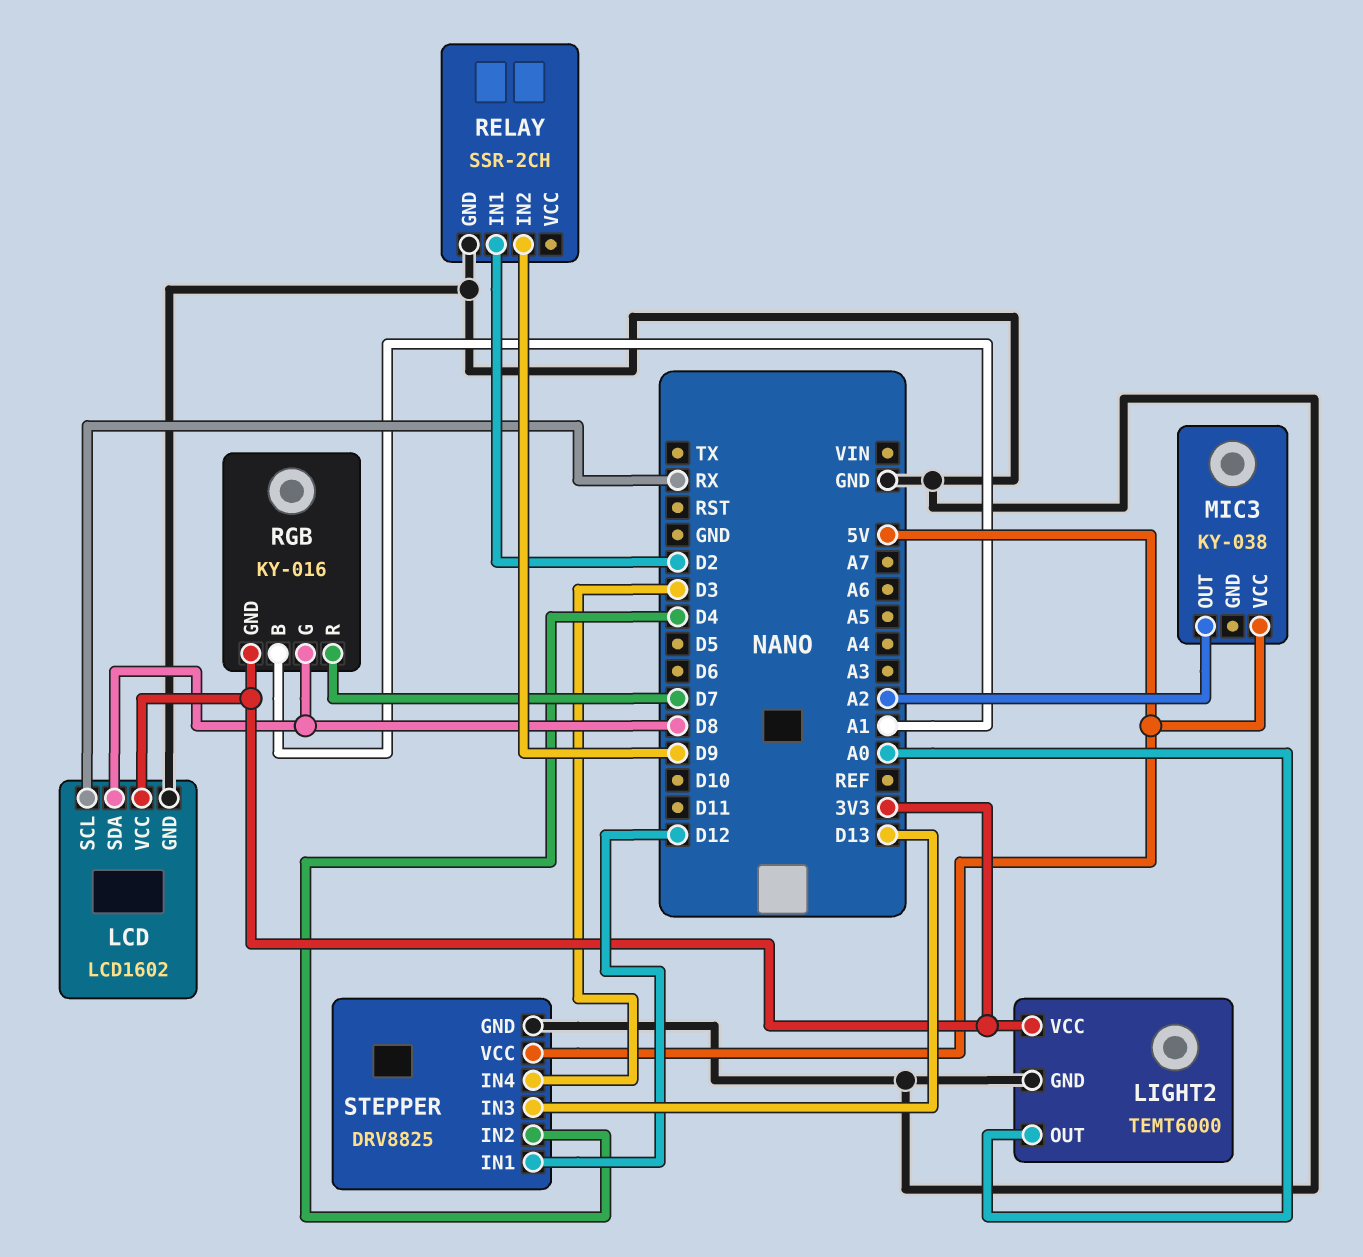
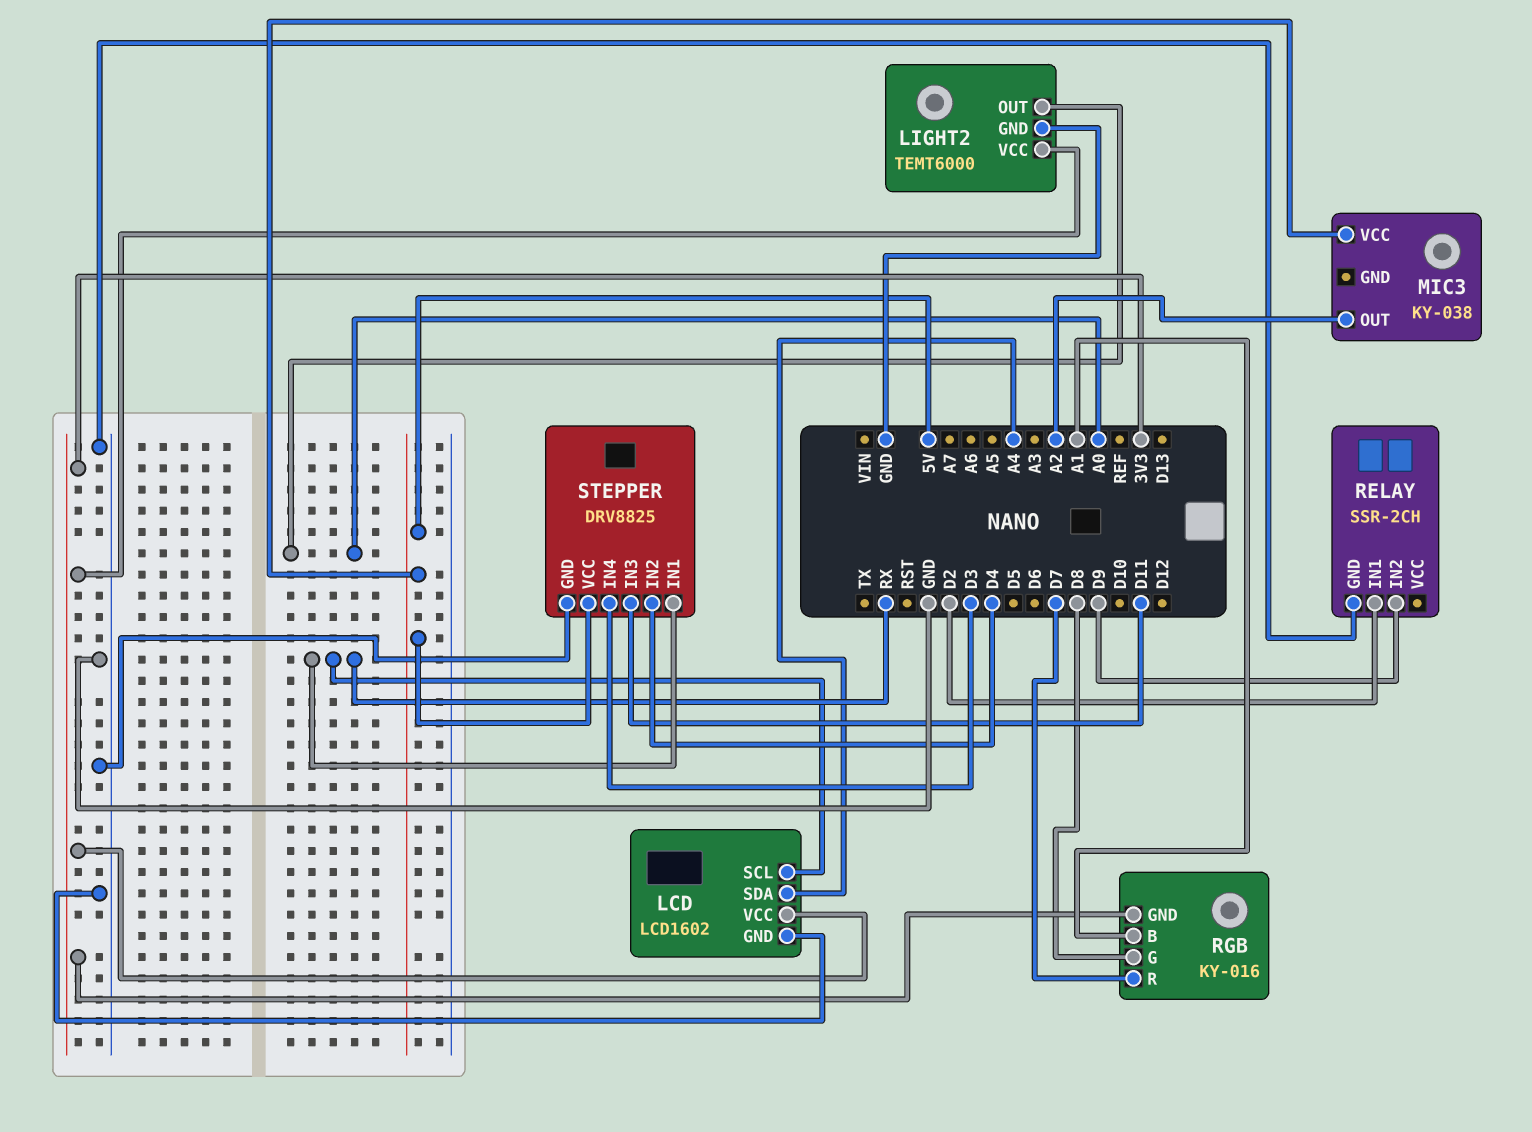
LCD pin SDA: D8 -> A4
STEPPER pin IN1: D12 -> RX
STEPPER pin IN3: D13 -> D11

